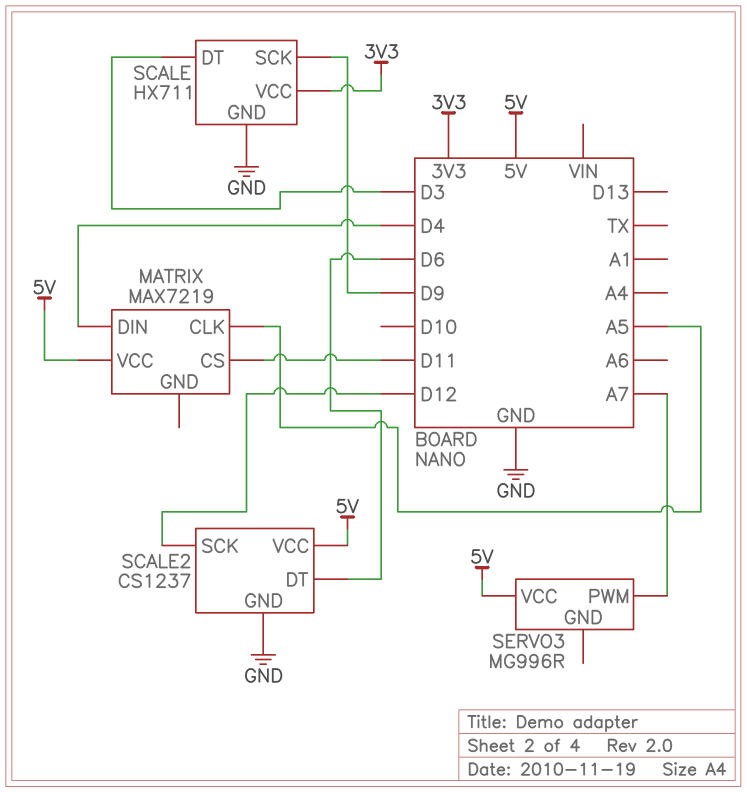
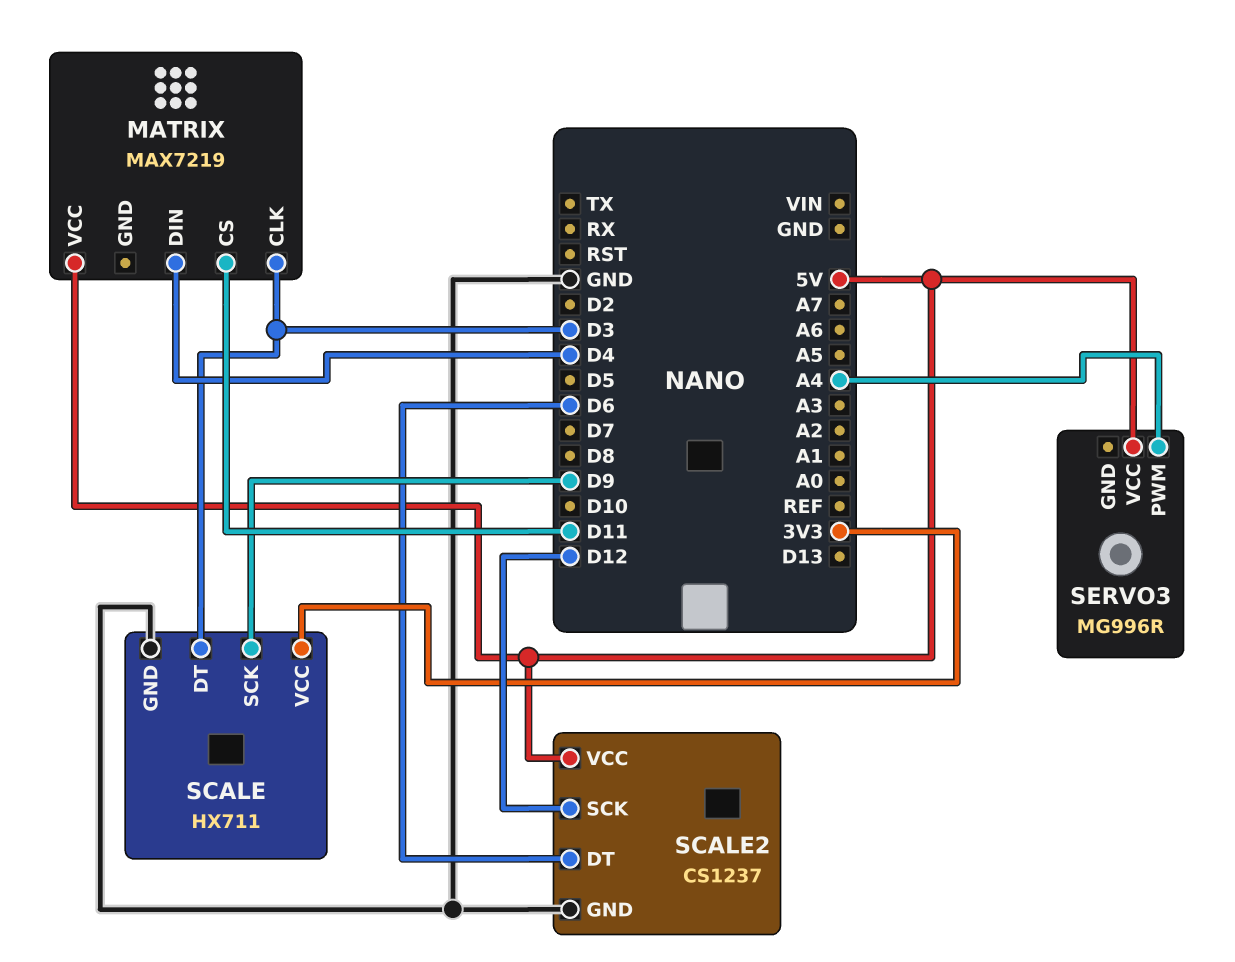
MATRIX pin CLK: A5 -> D3
SERVO3 pin PWM: A7 -> A4

